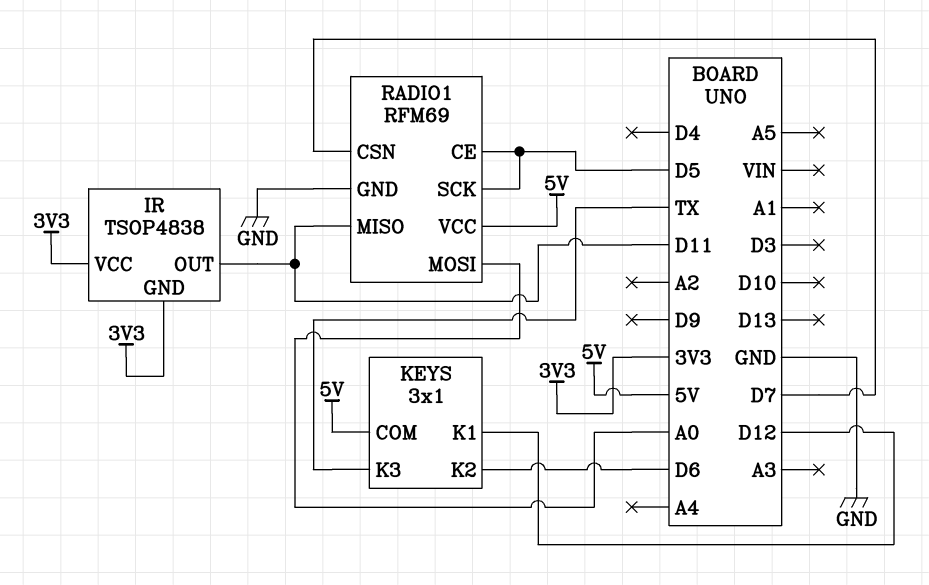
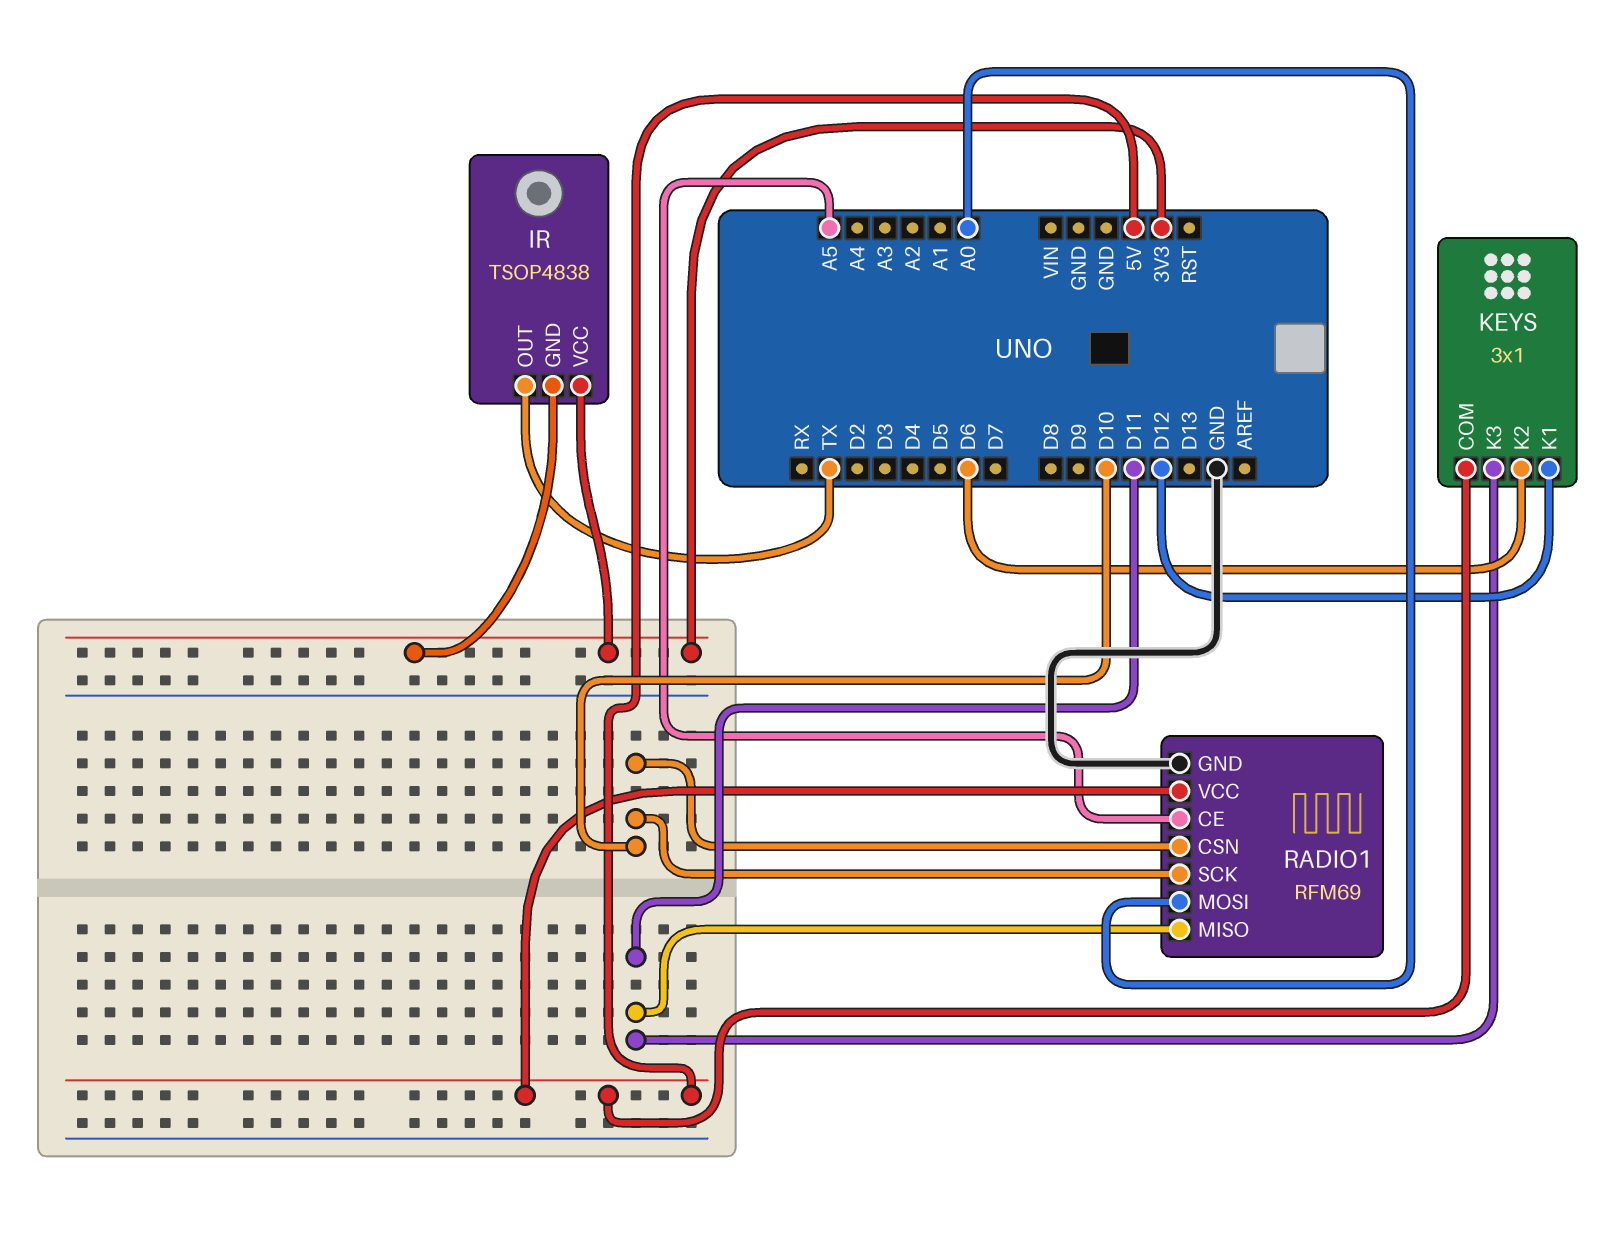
IR pin OUT: D11 -> TX
KEYS pin K3: TX -> D11
RADIO1 pin CE: D5 -> A5
RADIO1 pin CSN: D7 -> D10
RADIO1 pin SCK: D5 -> D10

